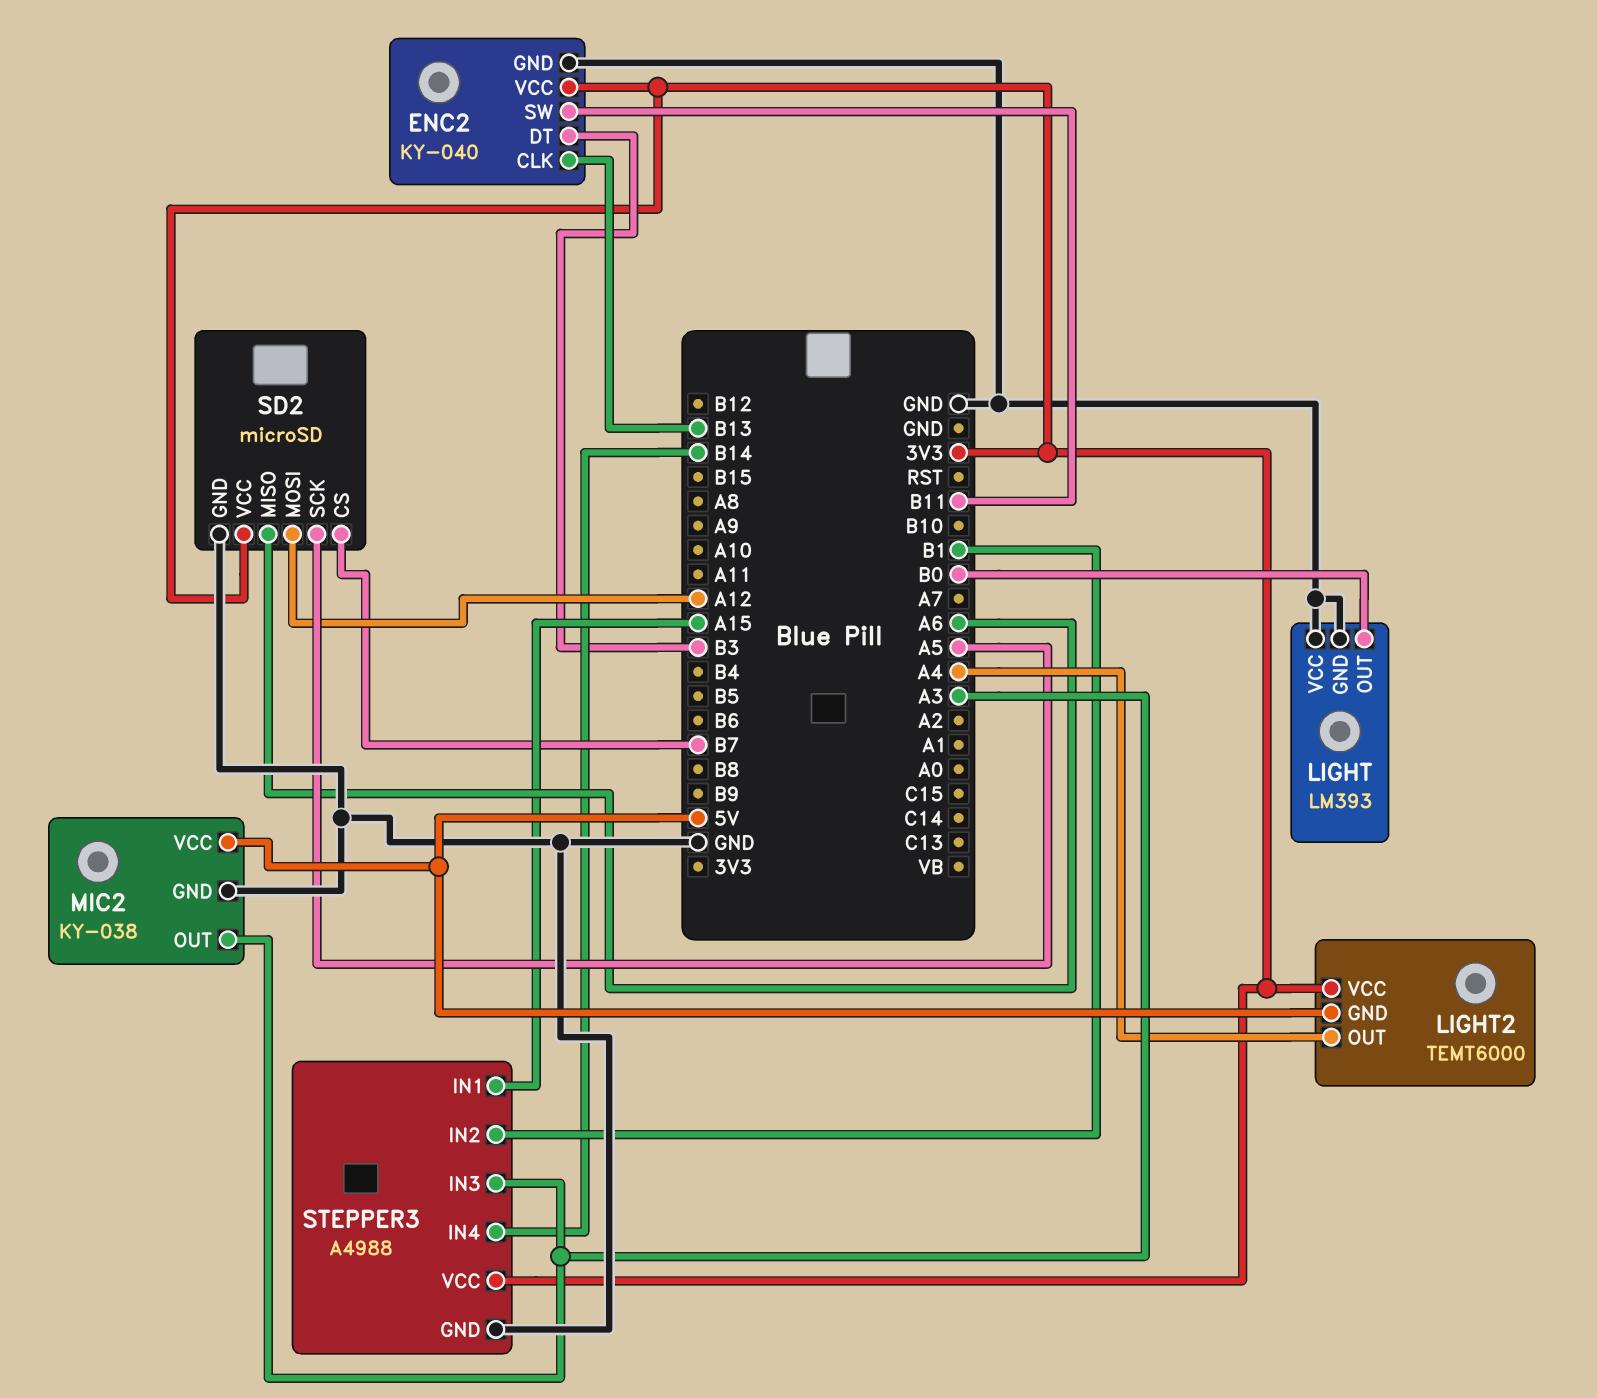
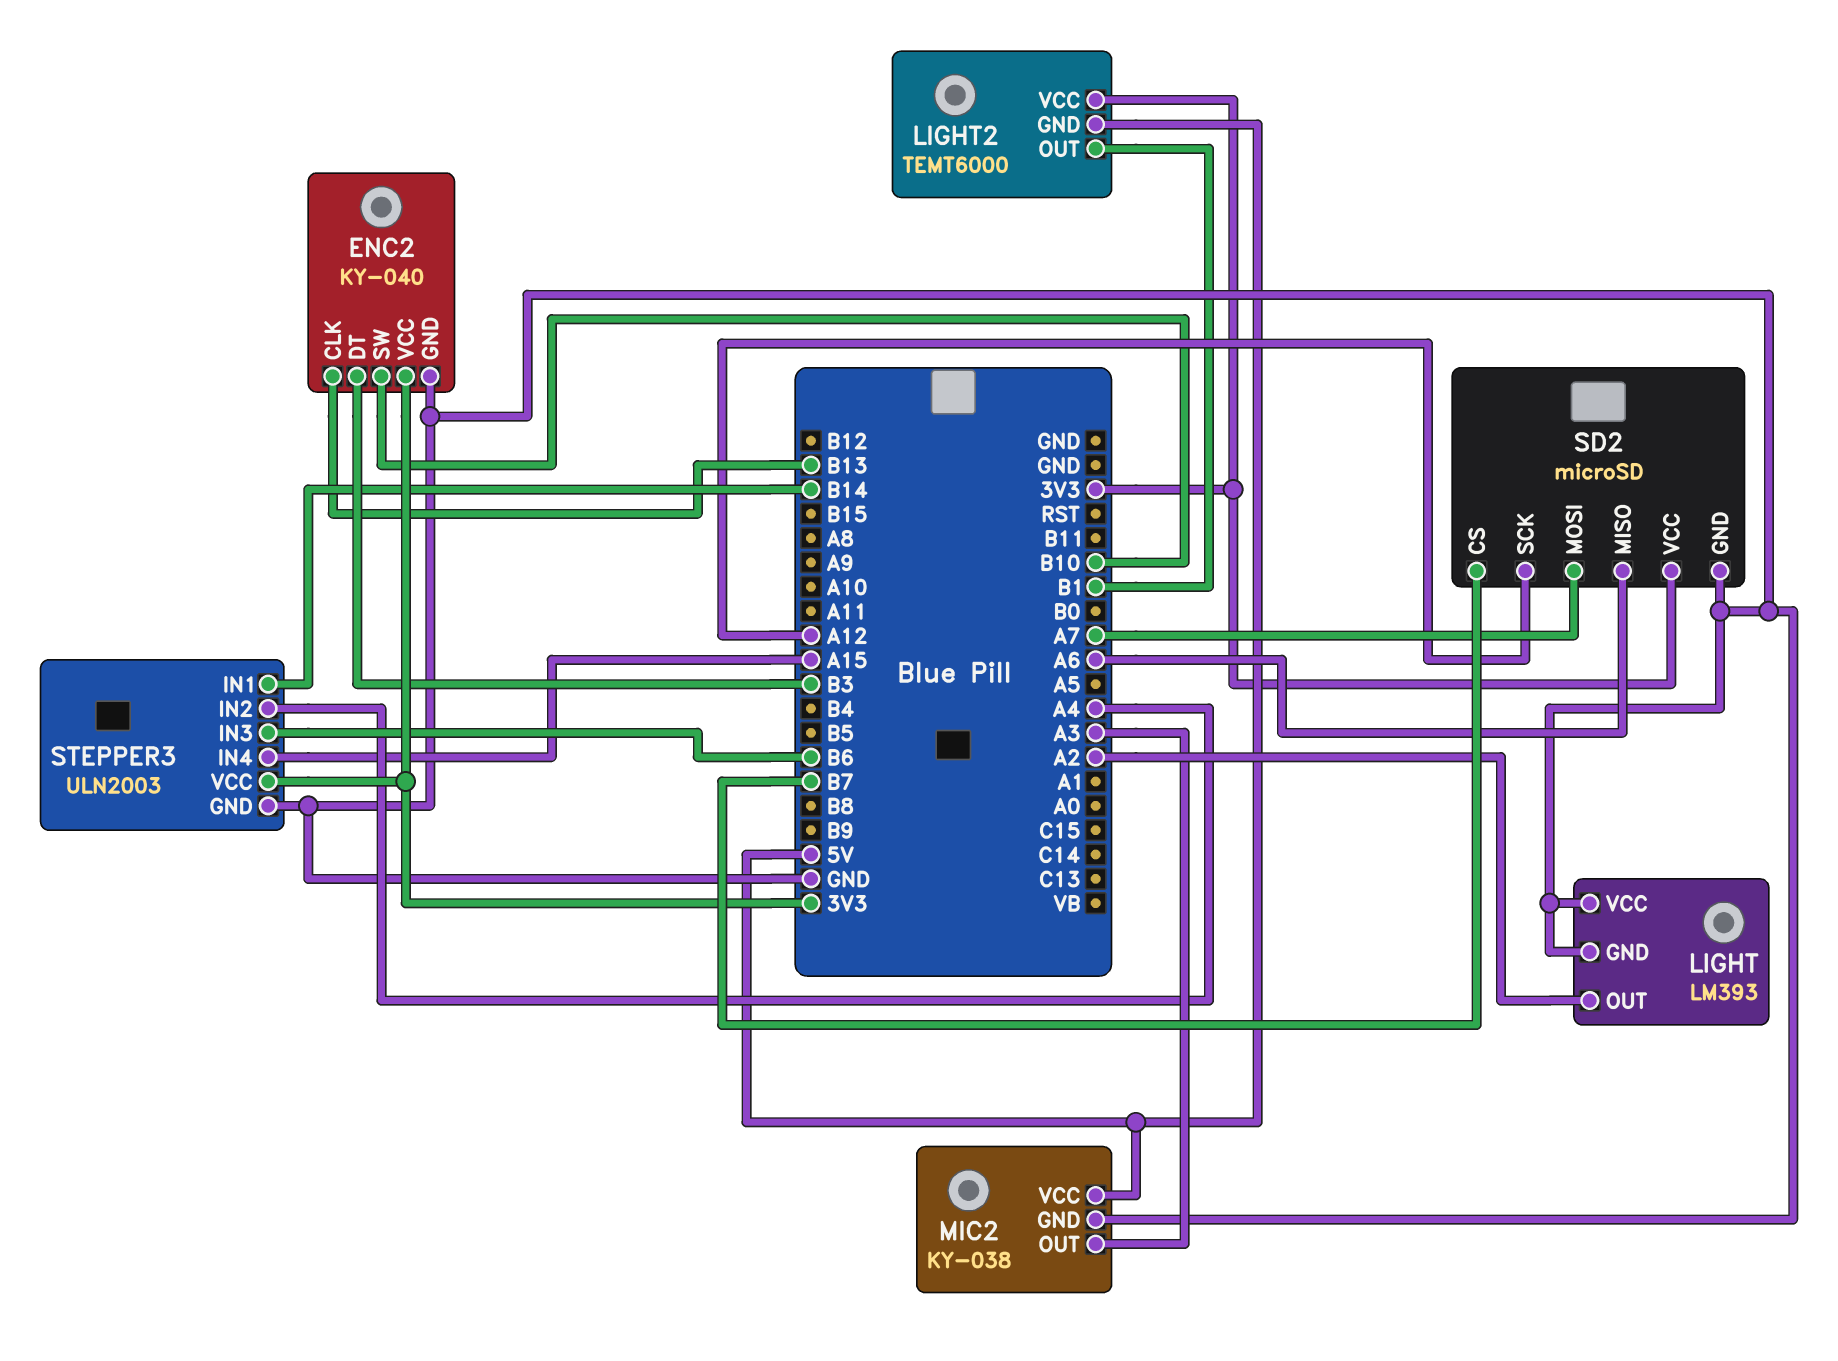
ENC2 pin SW: B11 -> B10
LIGHT pin OUT: B0 -> A2
LIGHT2 pin OUT: A4 -> B1
SD2 pin MOSI: A12 -> A7
SD2 pin SCK: A5 -> A12
STEPPER3: A4988 -> ULN2003
STEPPER3 pin IN1: A15 -> B14
STEPPER3 pin IN2: B1 -> A4
STEPPER3 pin IN3: A3 -> B6
STEPPER3 pin IN4: B14 -> A15

